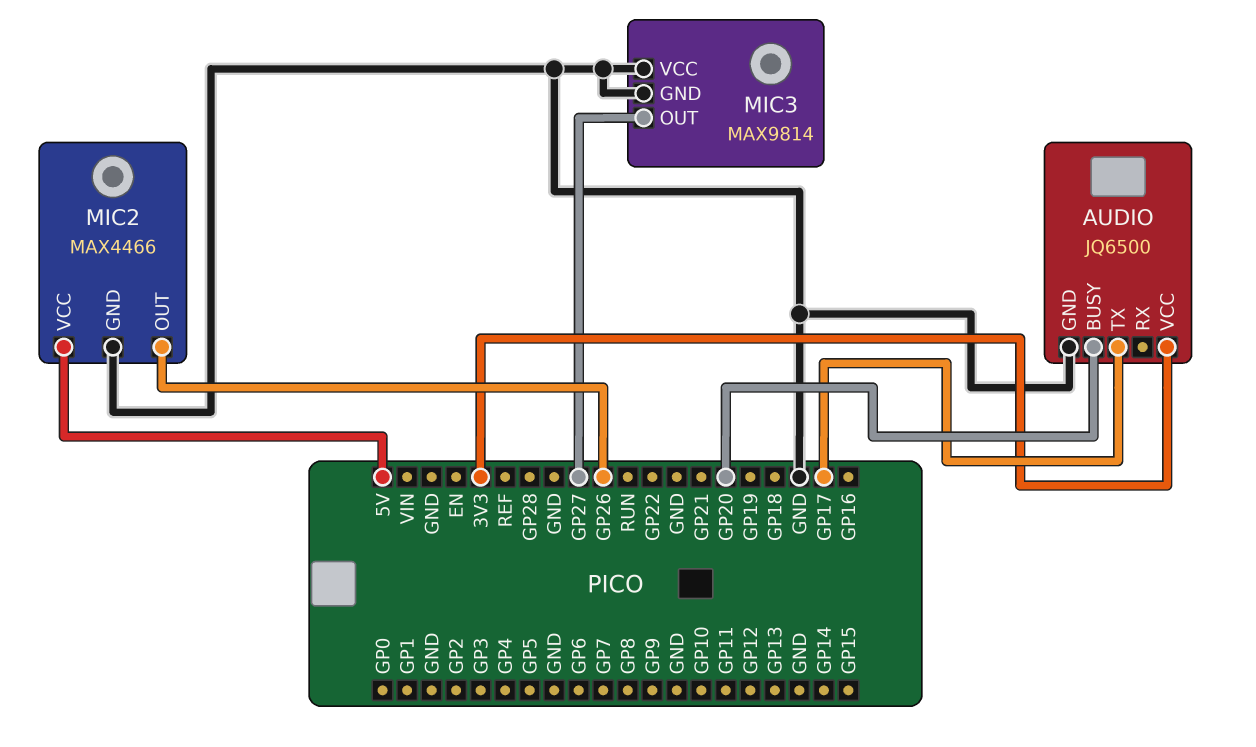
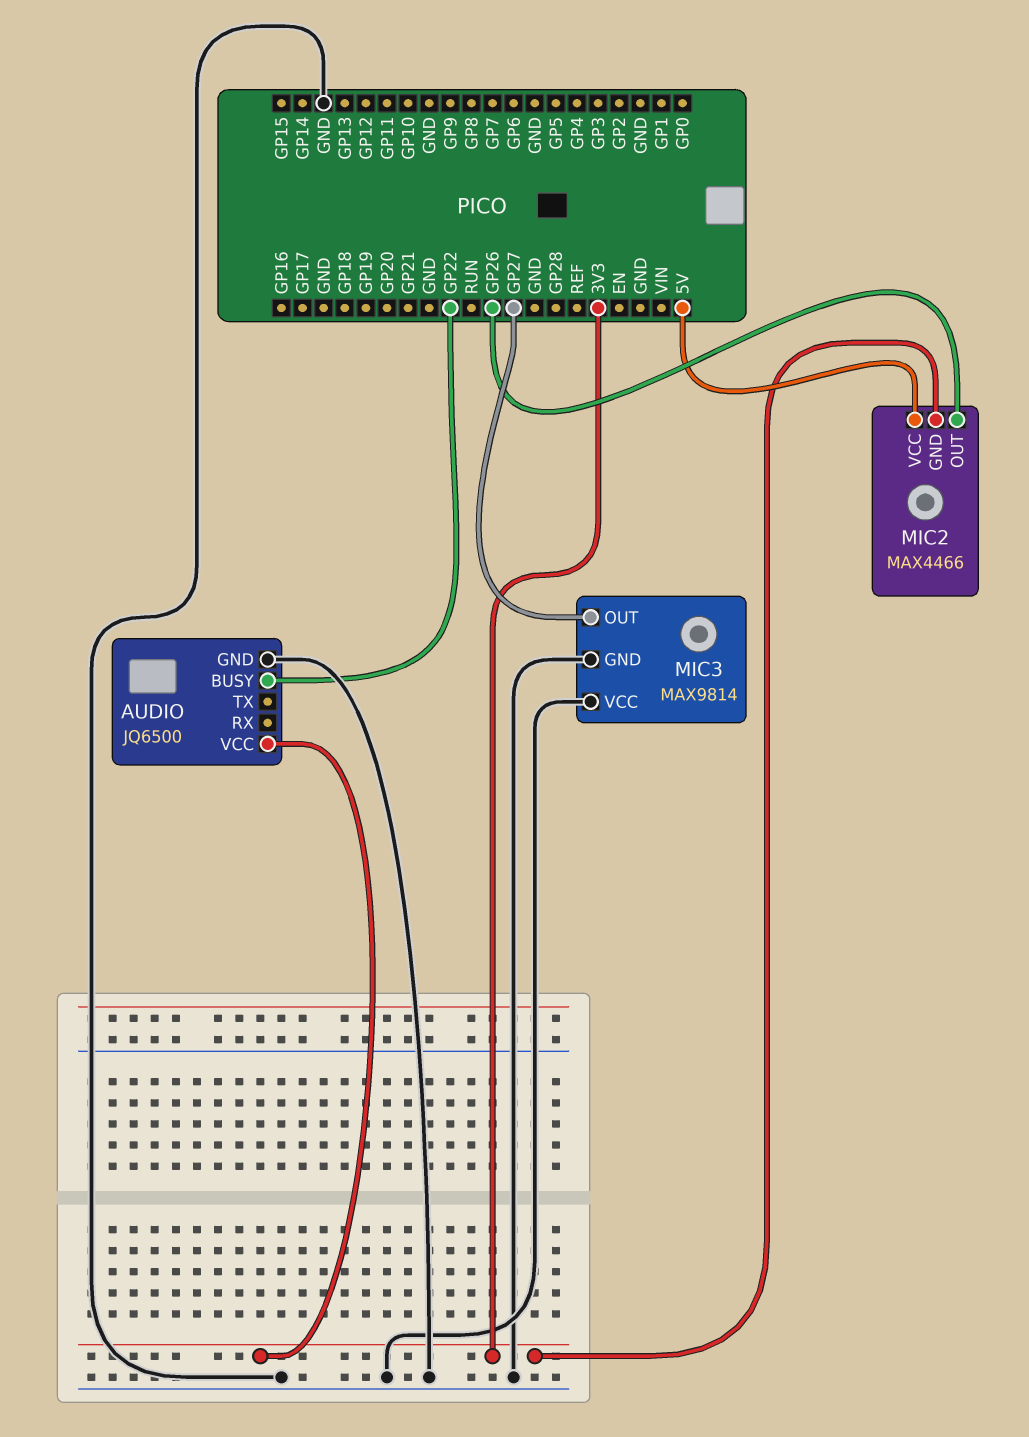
AUDIO pin BUSY: GP20 -> GP22
AUDIO pin TX: GP17 -> none
MIC2 pin GND: GND -> 3V3

